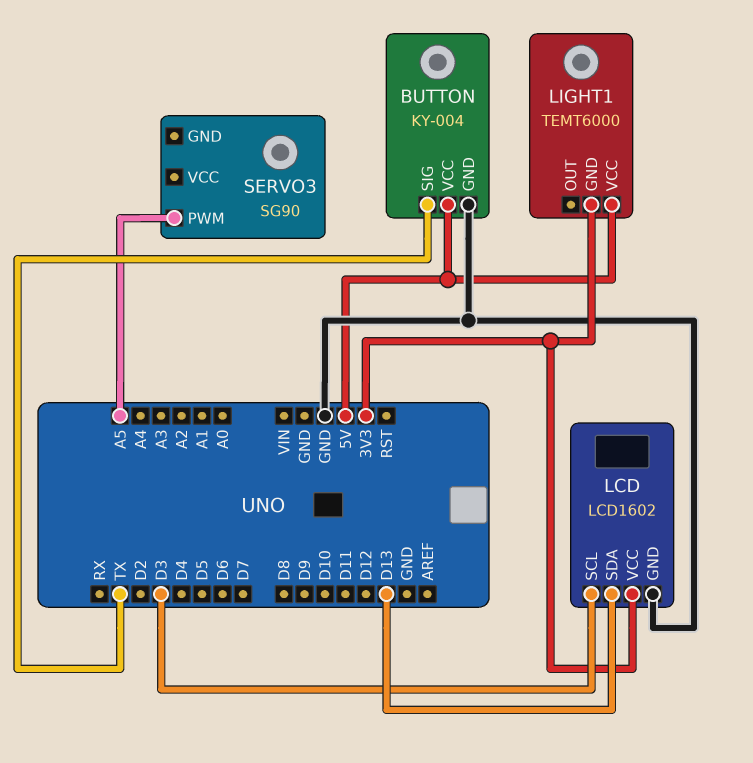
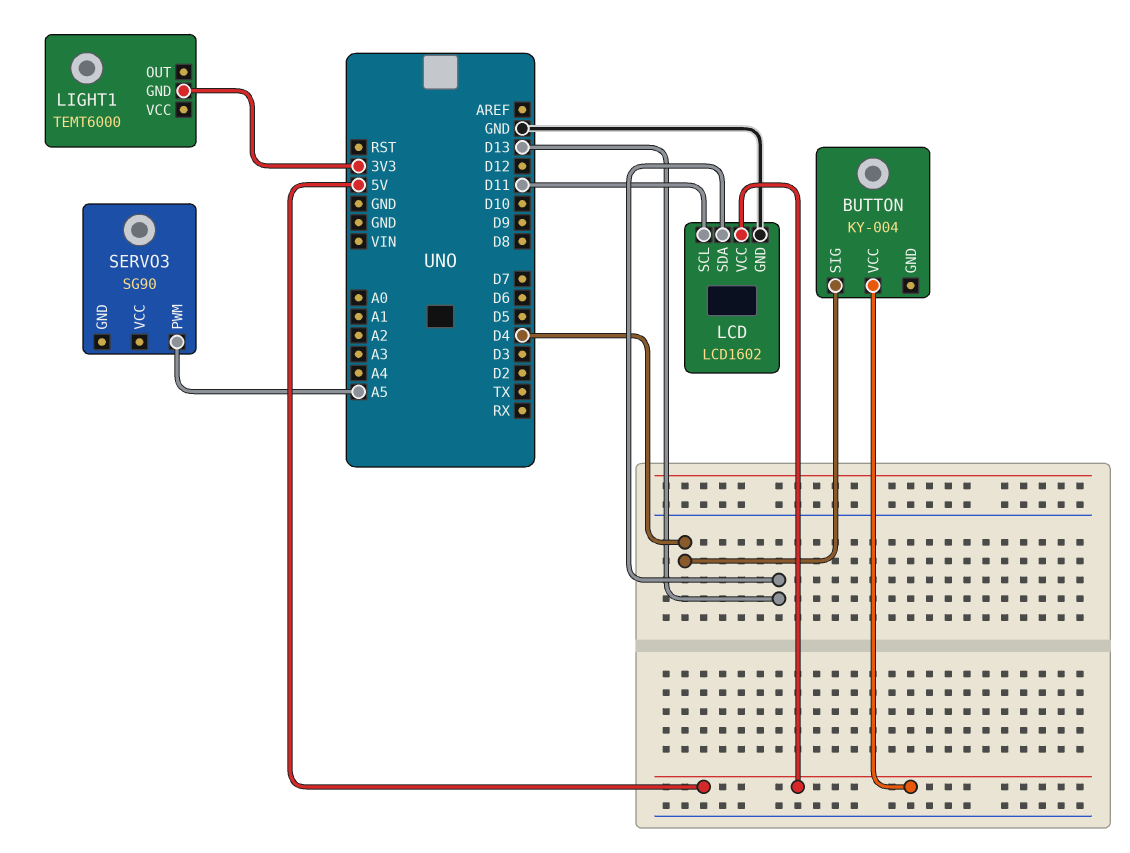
BUTTON pin GND: GND -> none
BUTTON pin SIG: TX -> D4
LCD pin SCL: D3 -> D11
LCD pin VCC: 3V3 -> 5V
LIGHT1 pin VCC: 5V -> none

